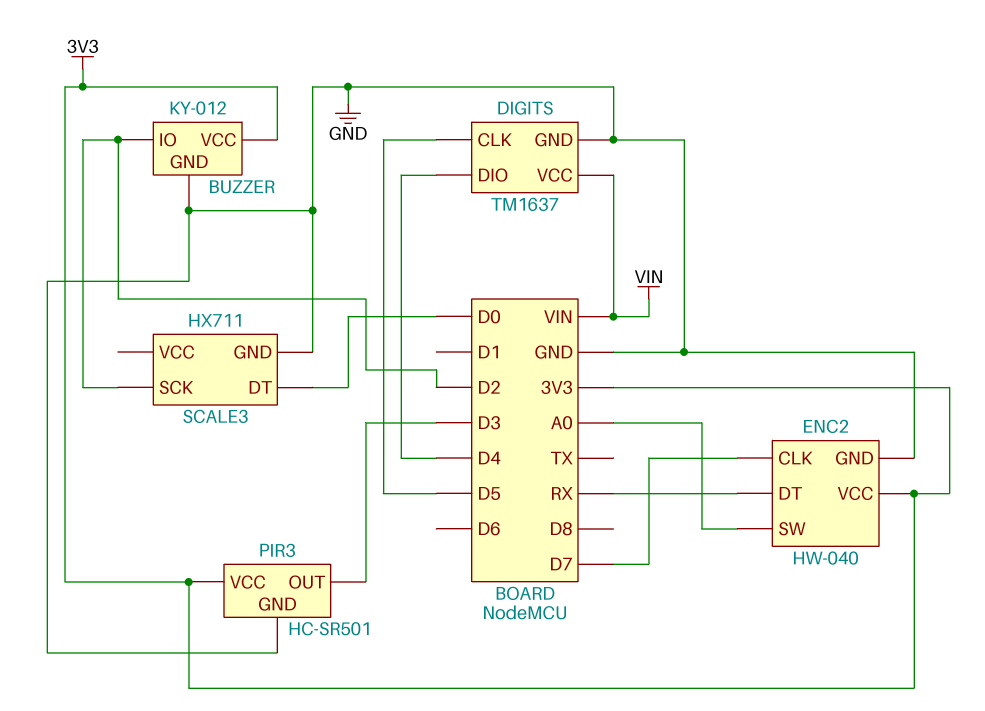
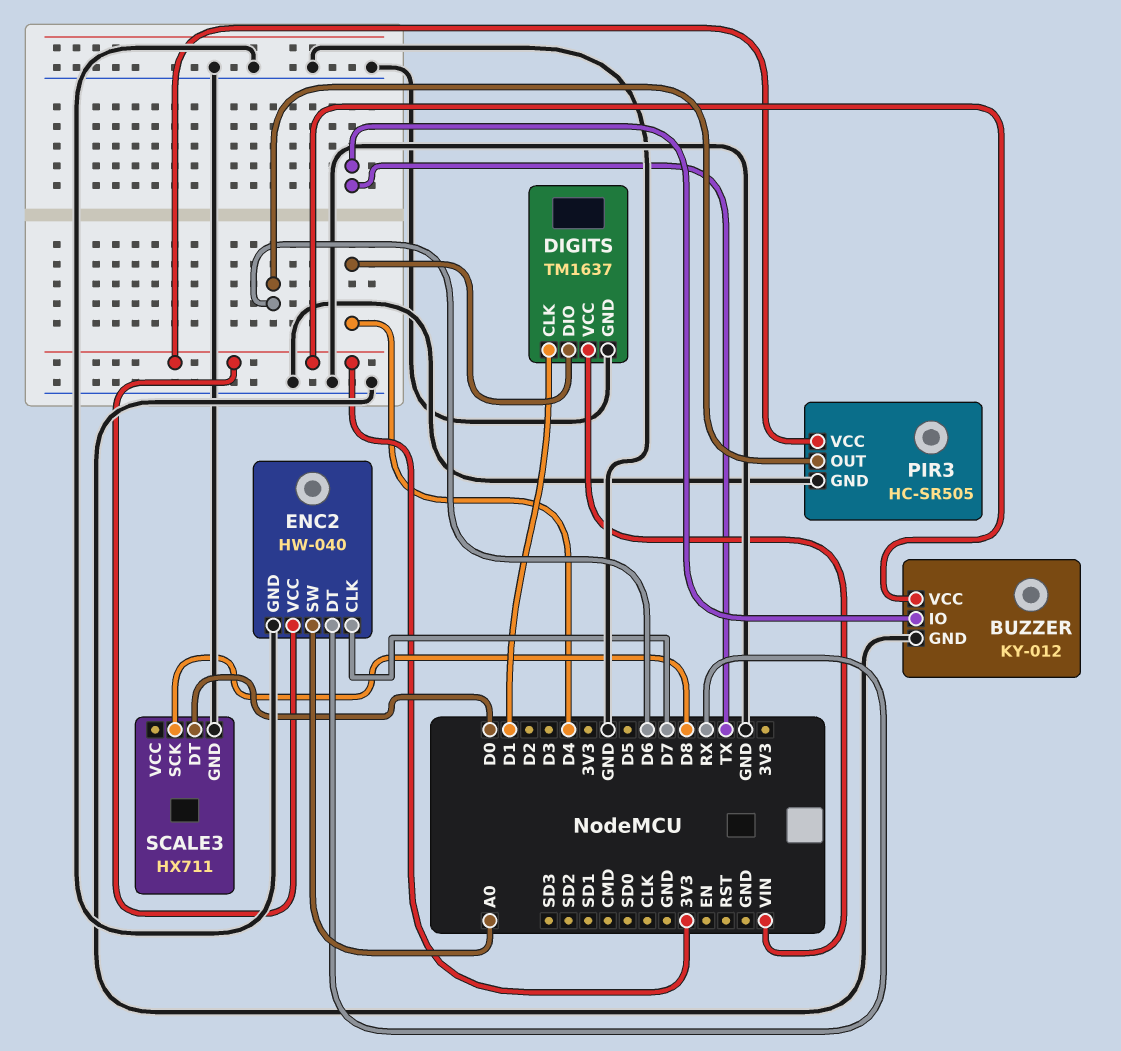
BUZZER pin IO: D2 -> TX
DIGITS pin CLK: D5 -> D1
PIR3: HC-SR501 -> HC-SR505
PIR3 pin OUT: D3 -> D6
SCALE3 pin SCK: D2 -> D8

